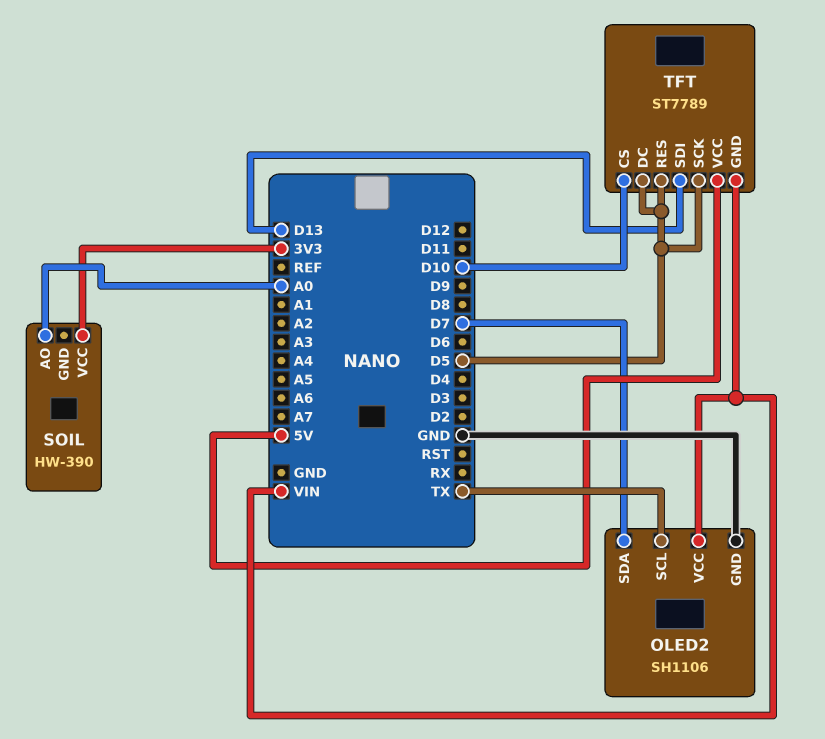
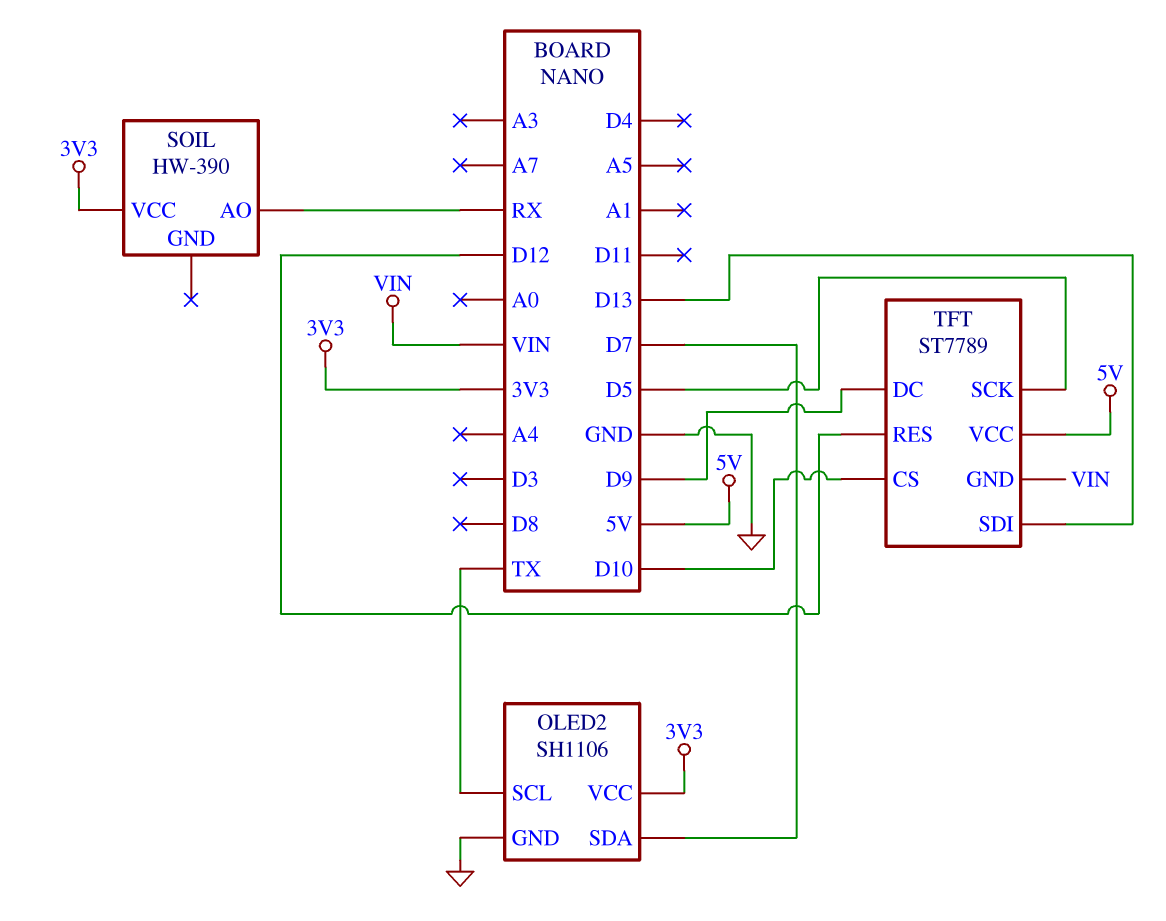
OLED2 pin VCC: VIN -> 3V3
SOIL pin AO: A0 -> RX
TFT pin DC: D5 -> D9
TFT pin RES: D5 -> D12

